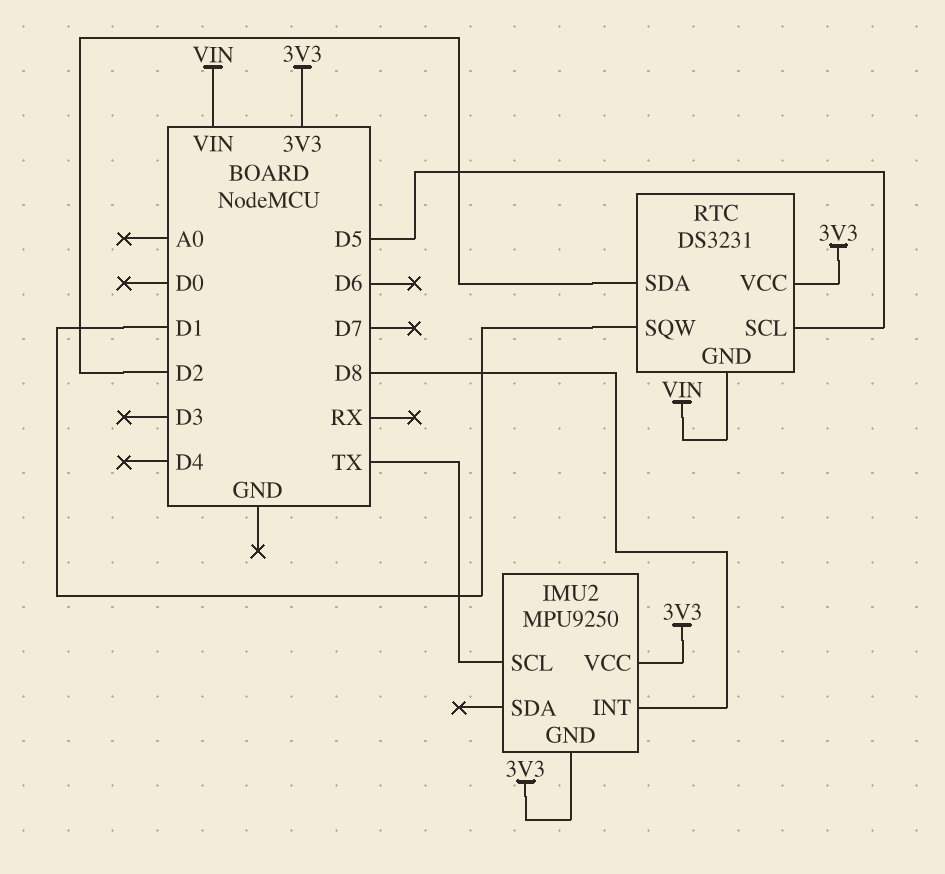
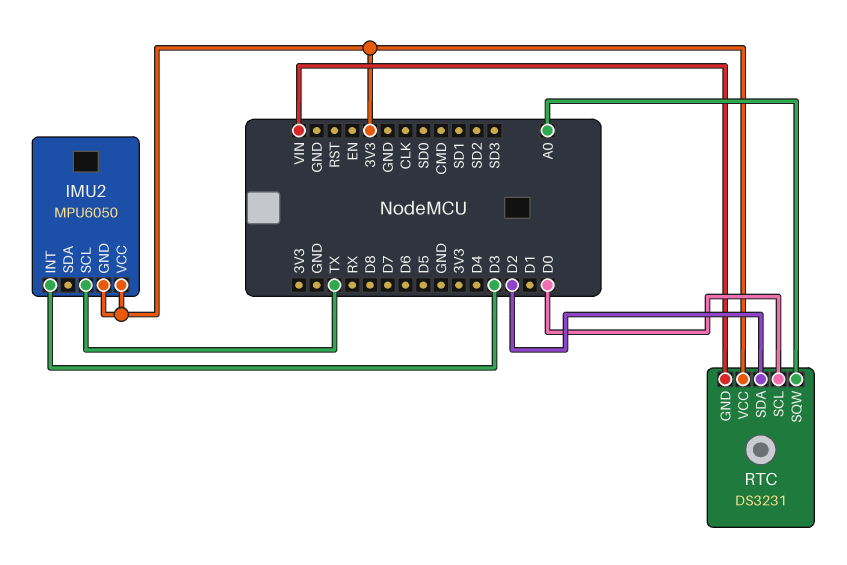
IMU2: MPU9250 -> MPU6050
IMU2 pin INT: D8 -> D3
RTC pin SCL: D5 -> D0
RTC pin SQW: D1 -> A0

